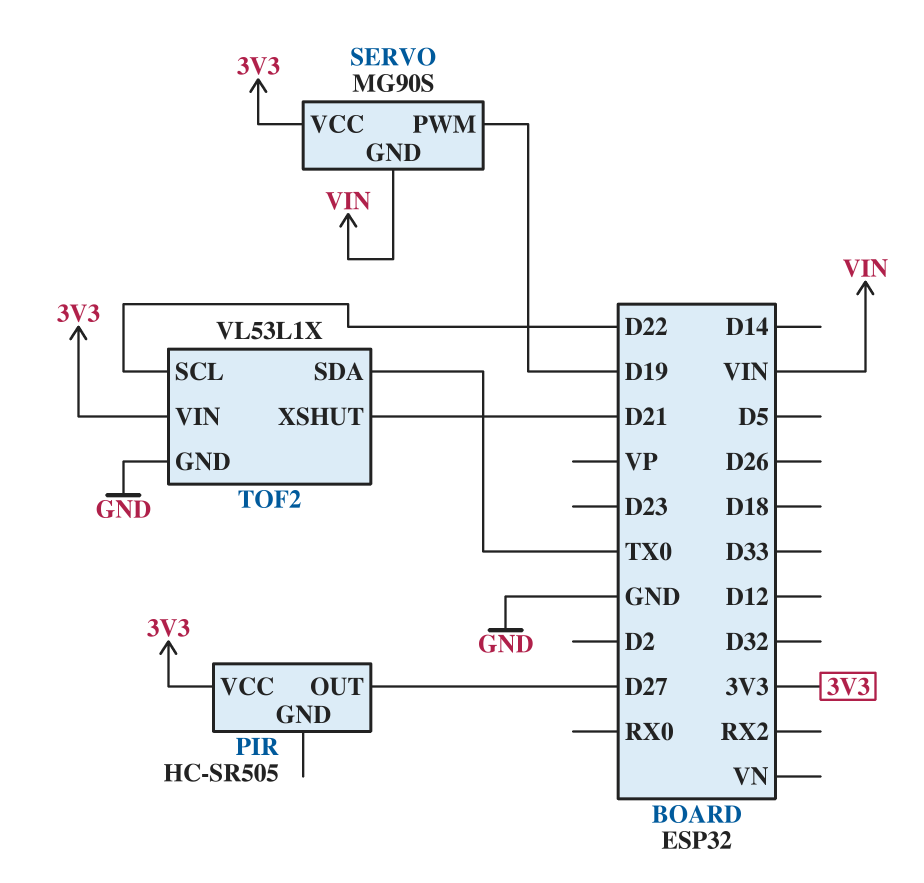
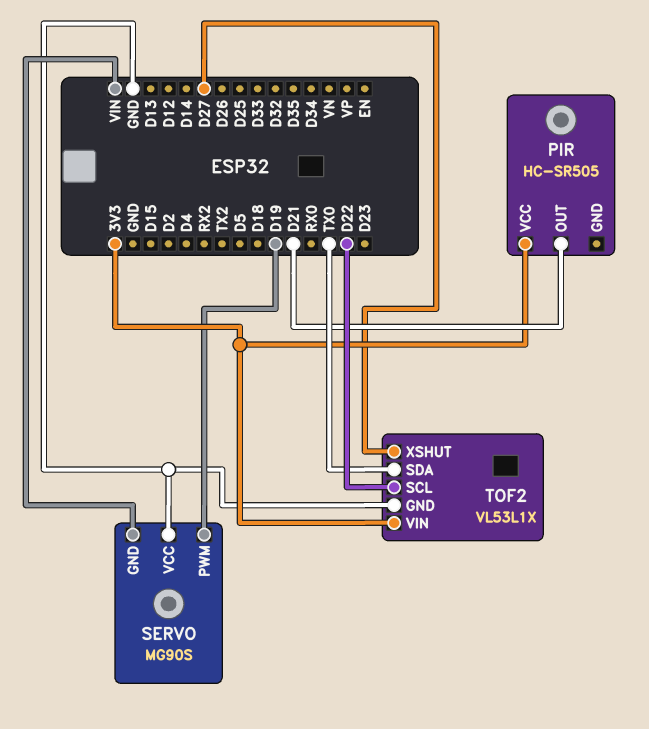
PIR pin OUT: D27 -> D21
SERVO pin VCC: 3V3 -> GND
TOF2 pin XSHUT: D21 -> D27

